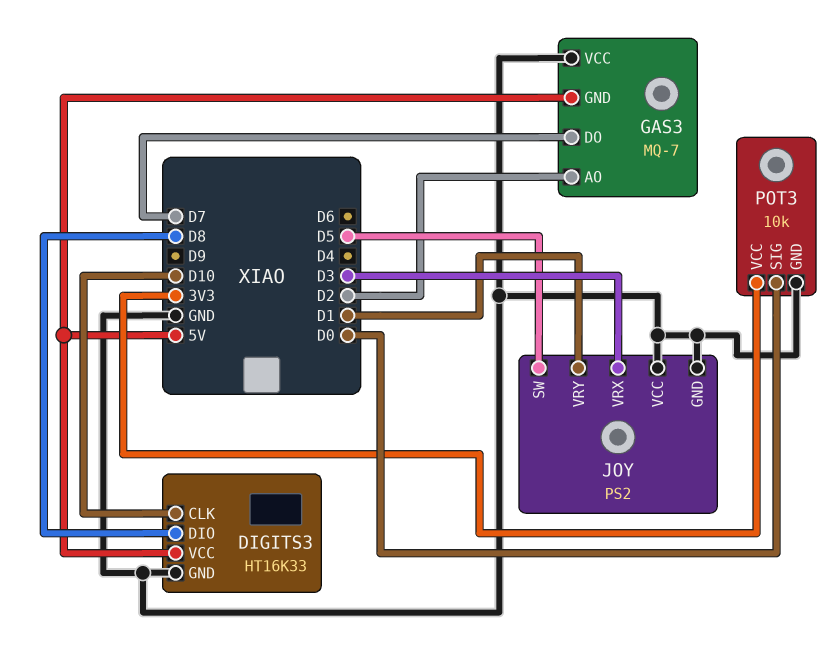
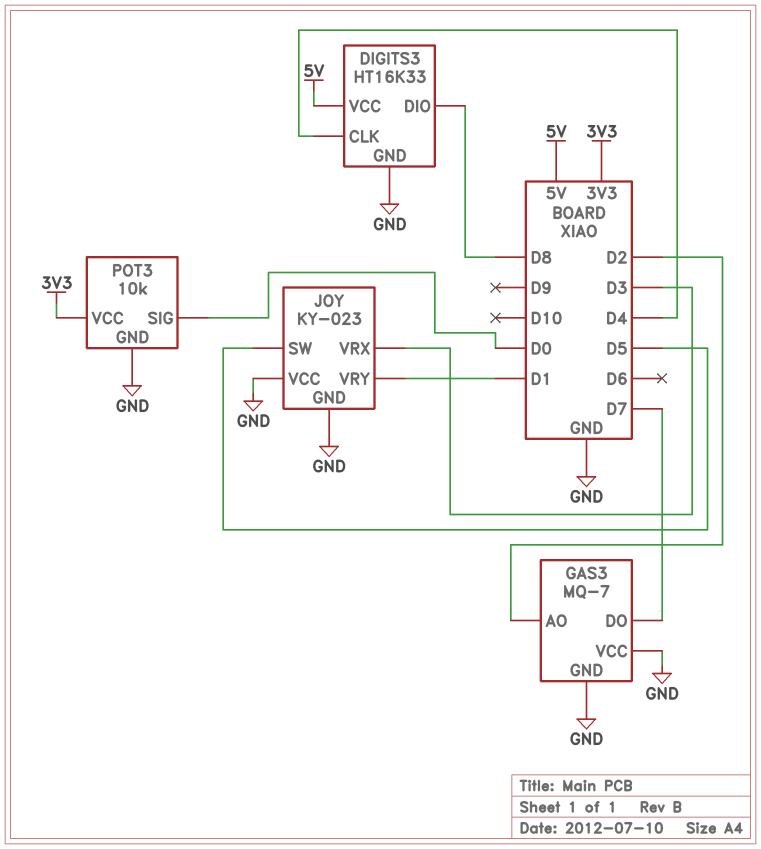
DIGITS3 pin CLK: D10 -> D4
GAS3 pin GND: 5V -> GND
JOY: PS2 -> KY-023

